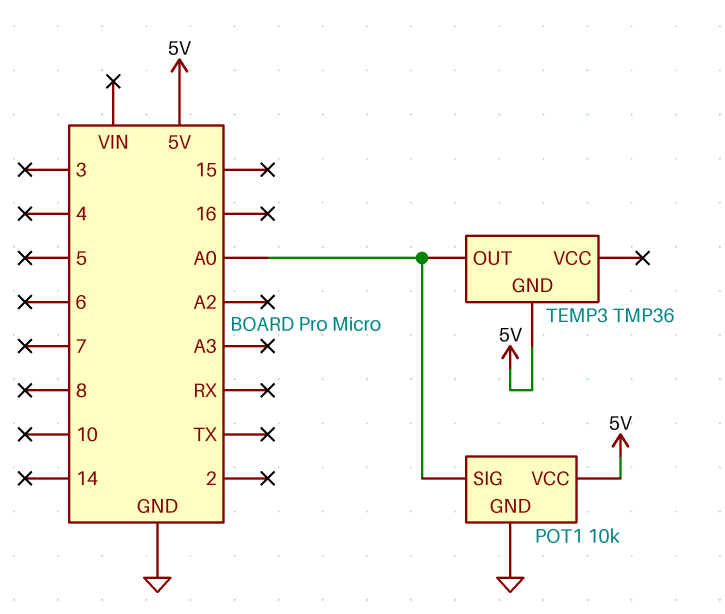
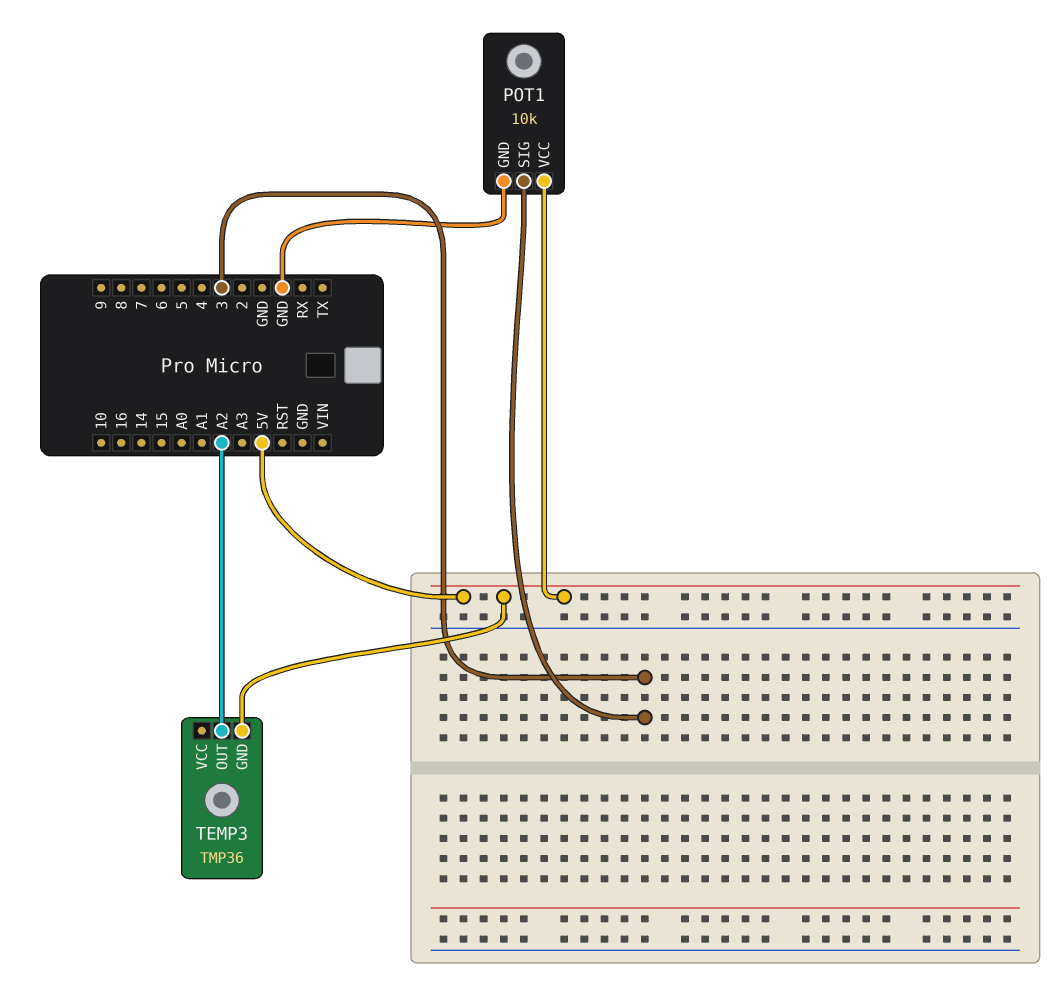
POT1 pin SIG: A0 -> 3
TEMP3 pin OUT: A0 -> A2

